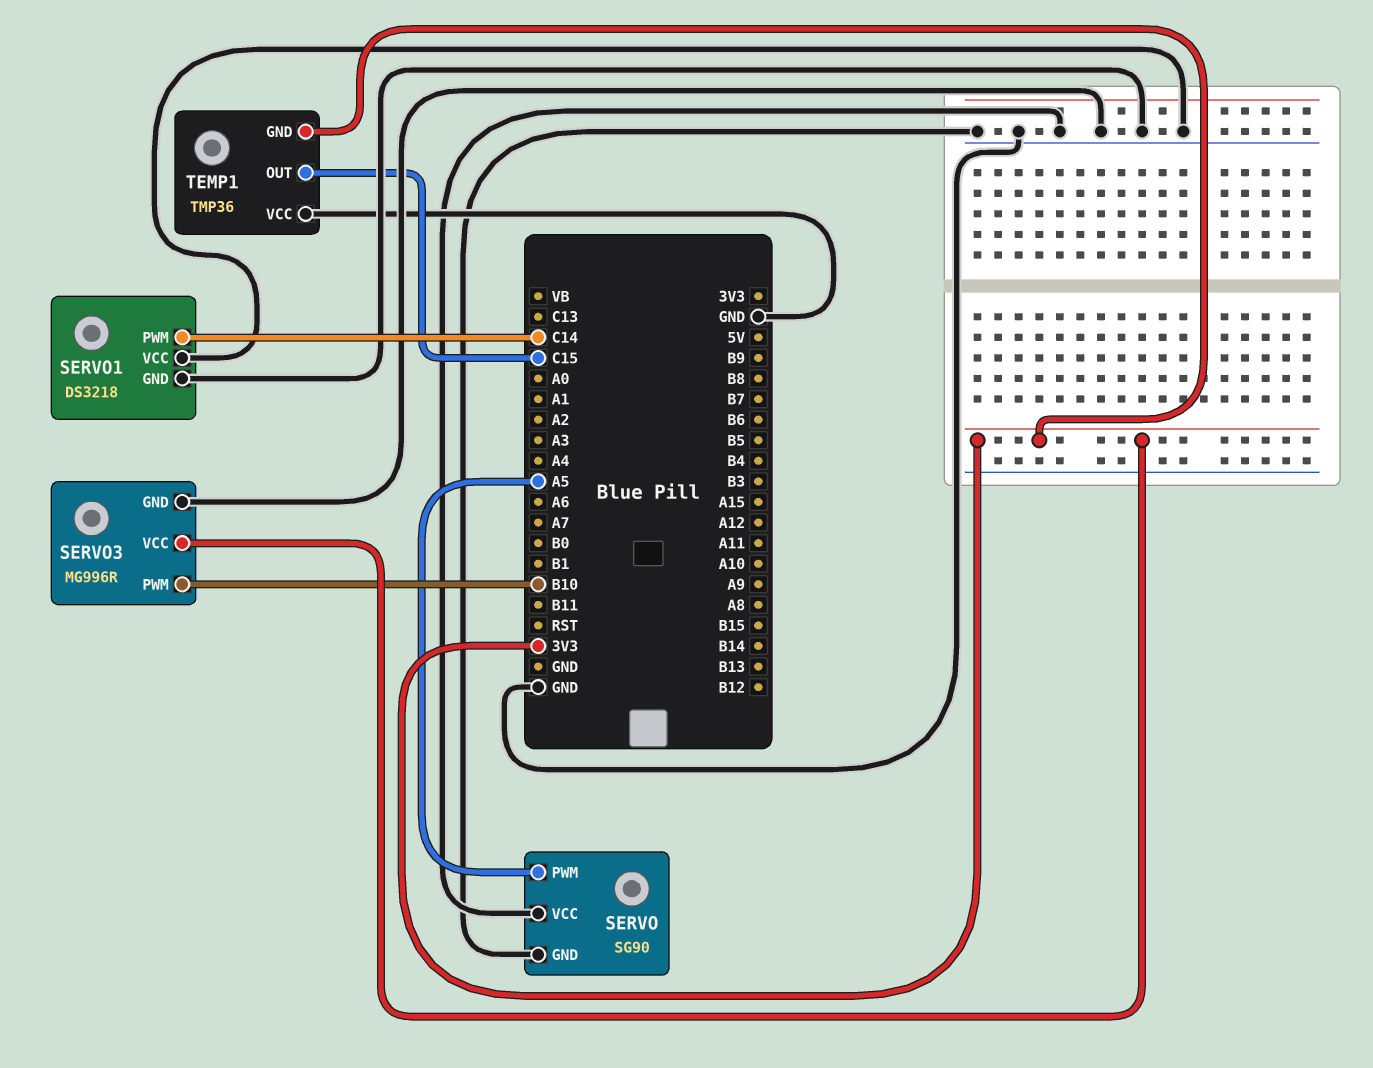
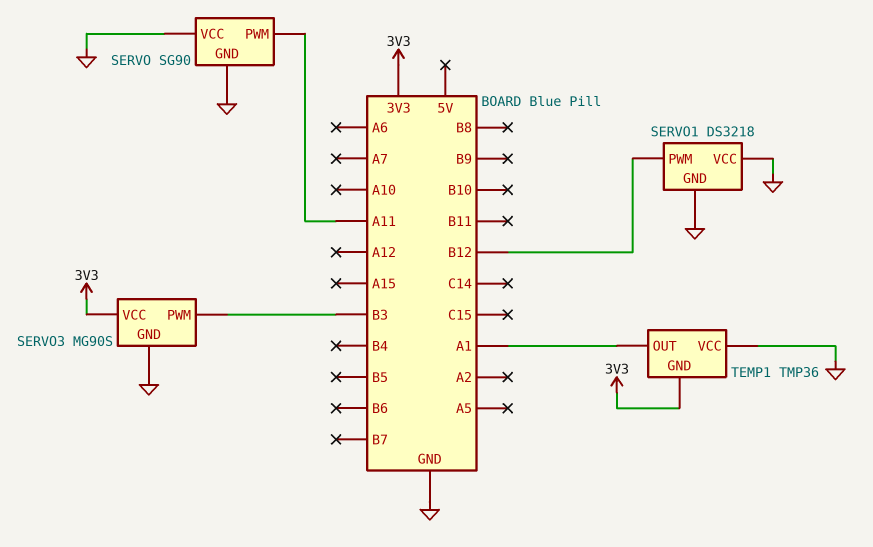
SERVO pin PWM: A5 -> A11
SERVO1 pin PWM: C14 -> B12
SERVO3: MG996R -> MG90S
SERVO3 pin PWM: B10 -> B3
TEMP1 pin OUT: C15 -> A1

